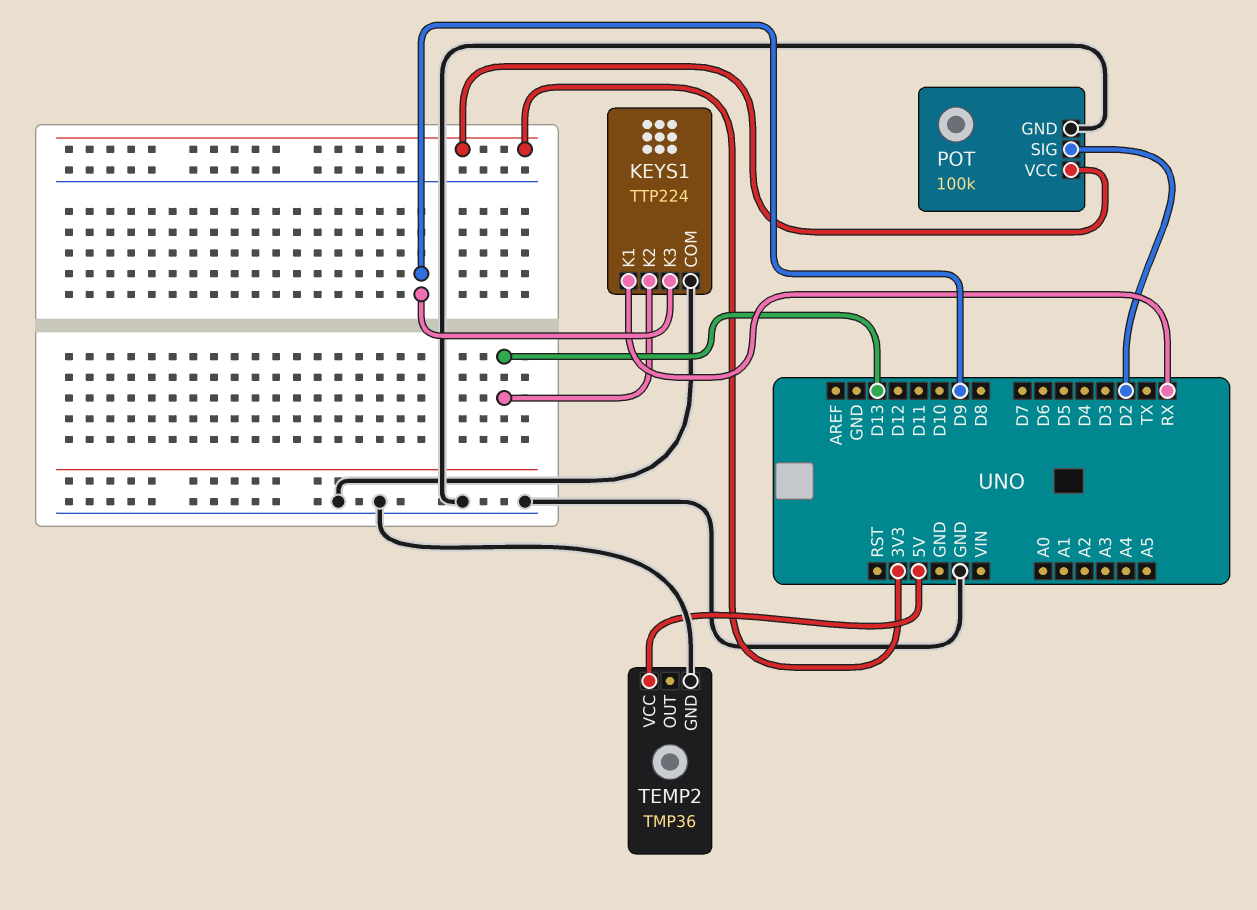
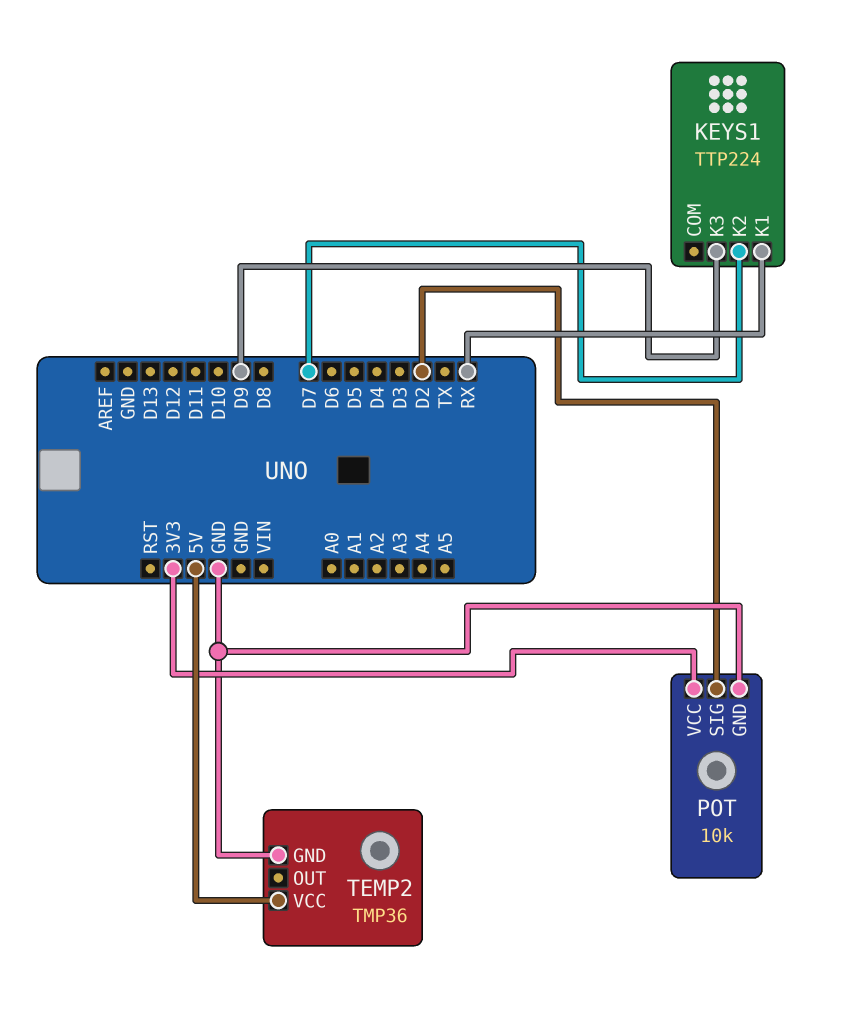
KEYS1 pin COM: GND -> none
KEYS1 pin K2: D13 -> D7
POT: 100k -> 10k

